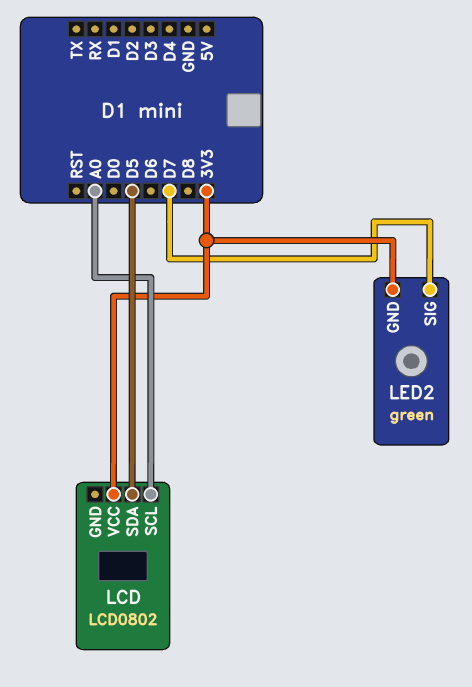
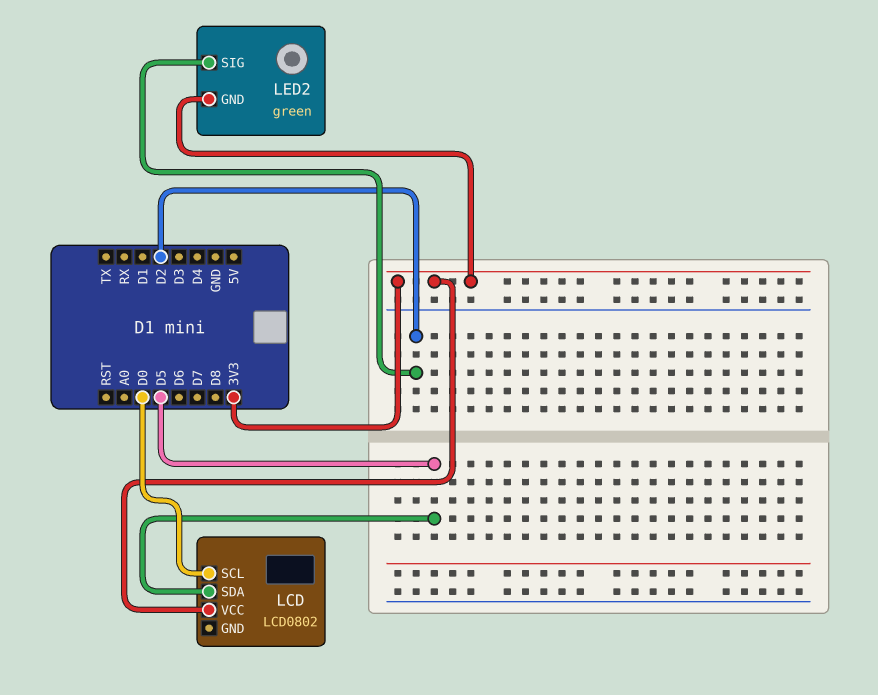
LCD pin SCL: A0 -> D0
LED2 pin SIG: D7 -> D2

